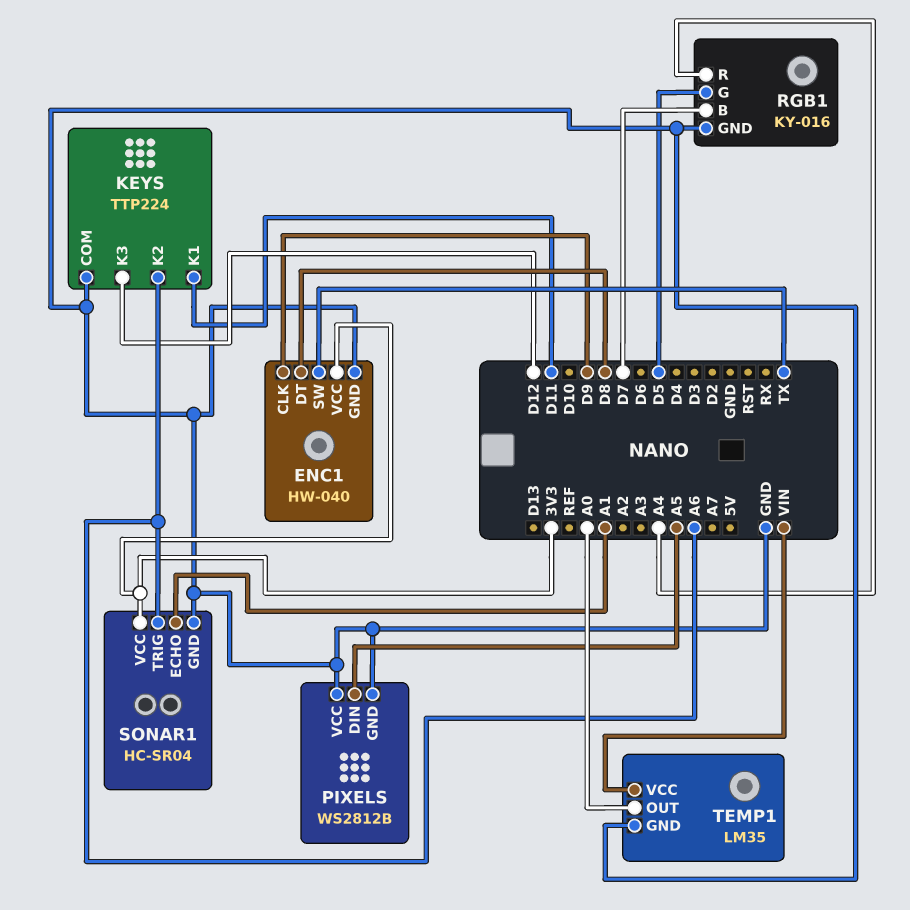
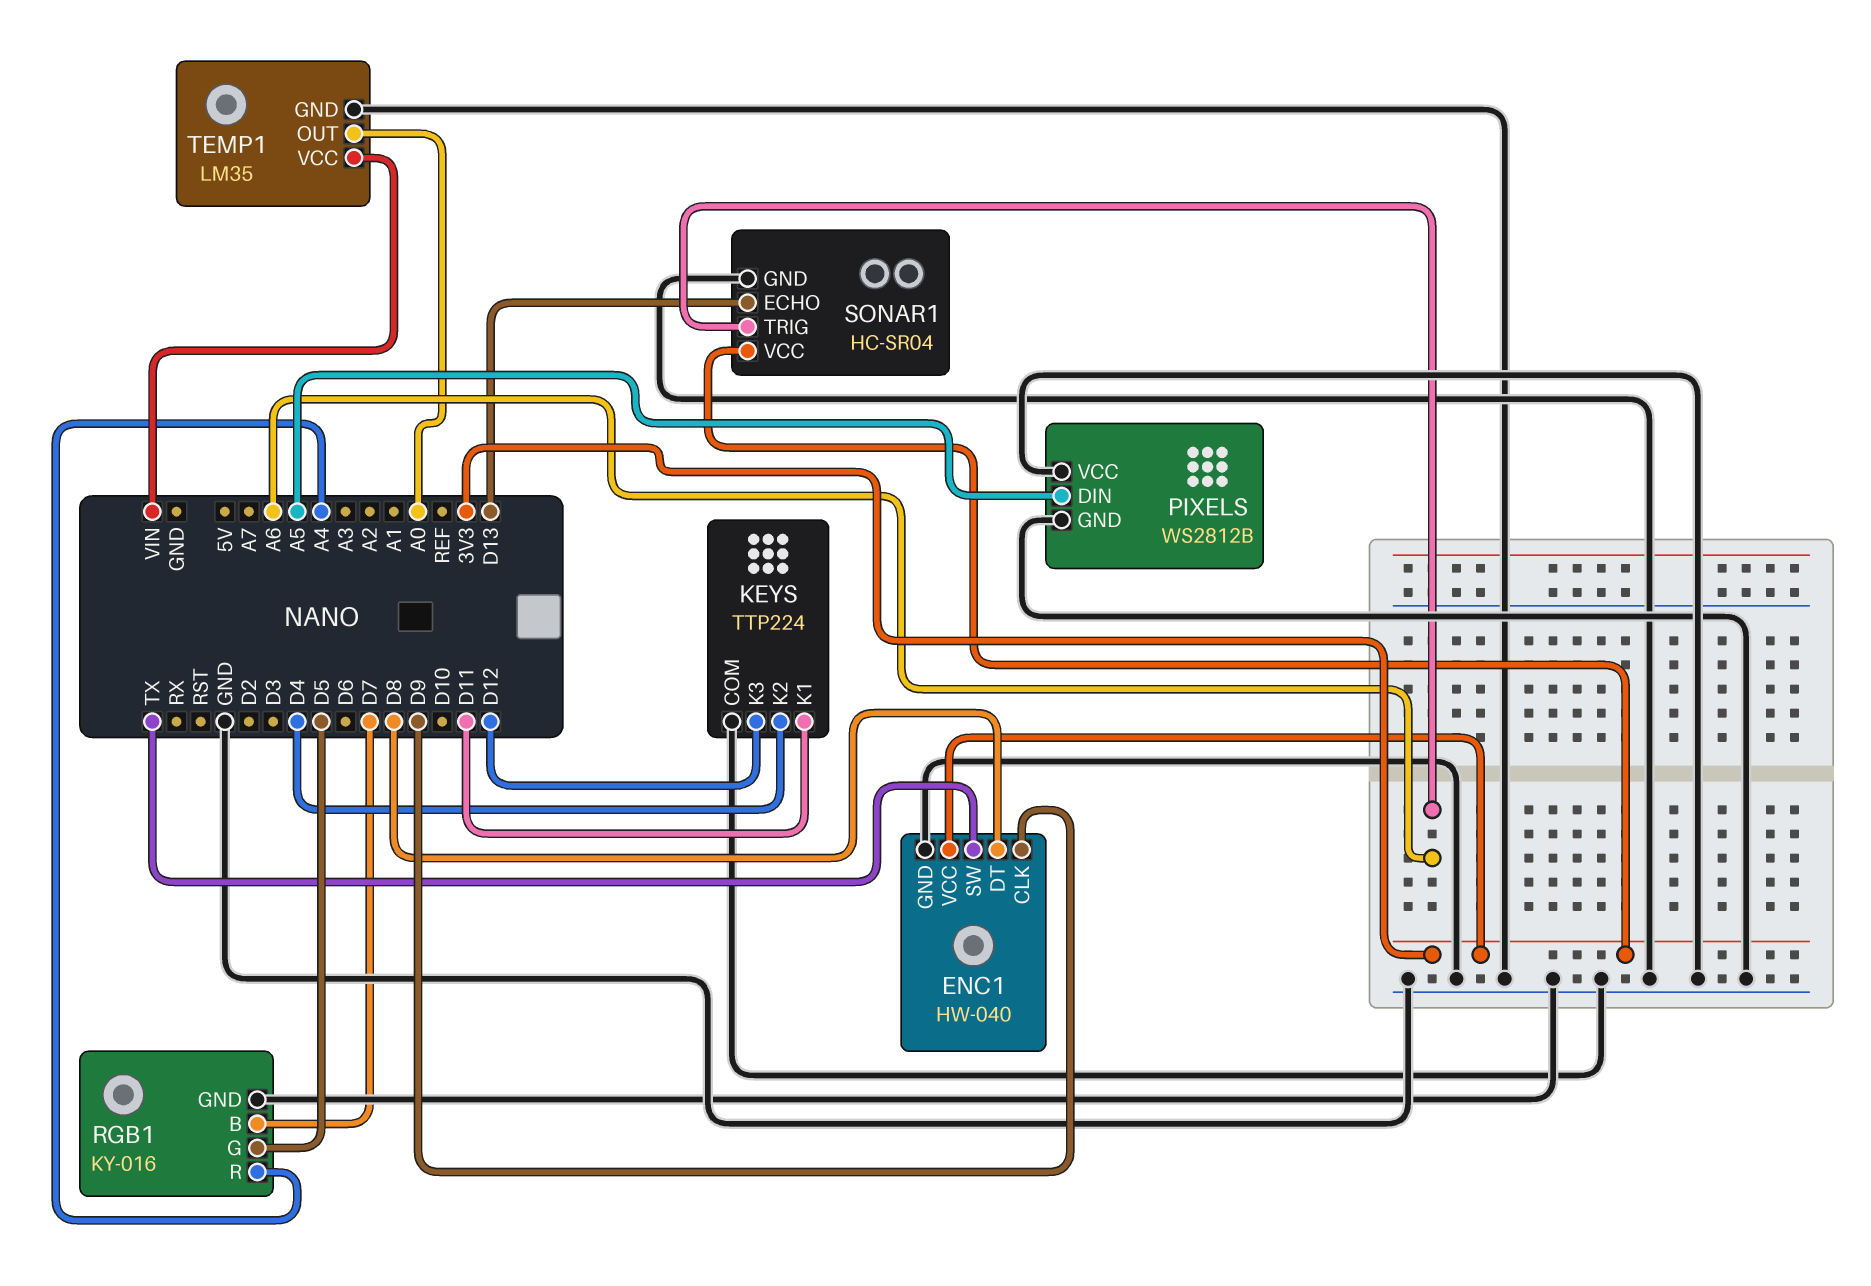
KEYS pin K2: A6 -> D4
SONAR1 pin ECHO: A1 -> D13

